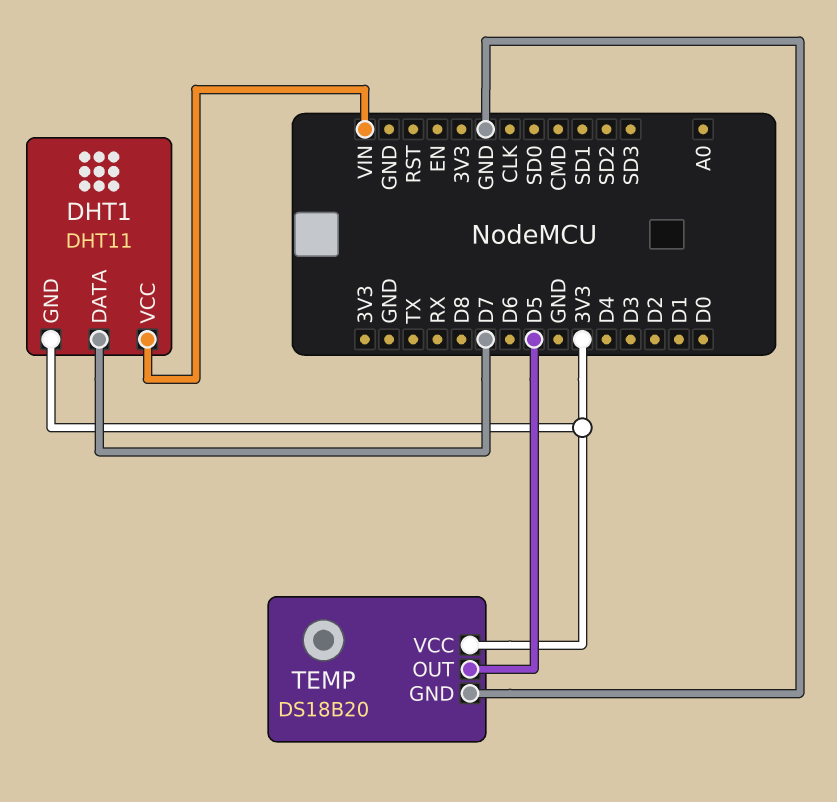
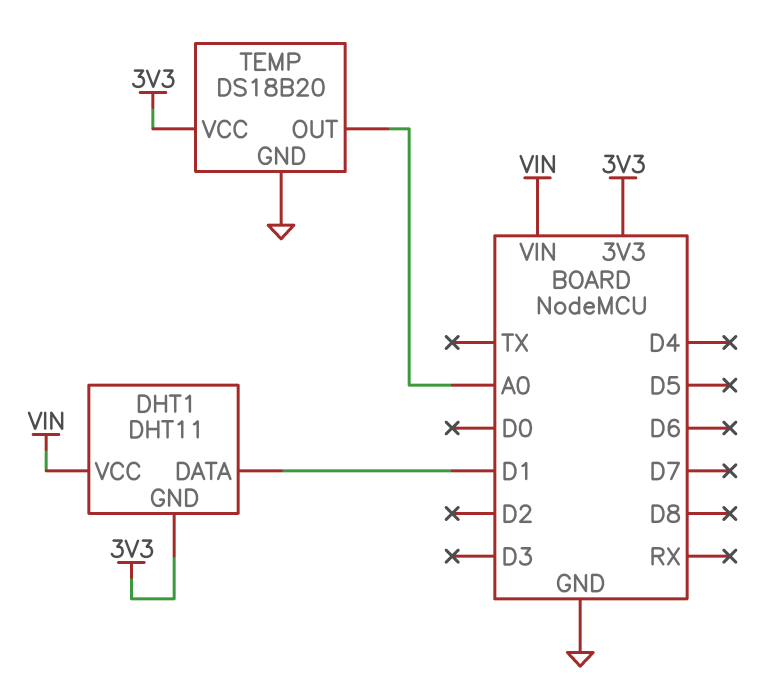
DHT1 pin DATA: D7 -> D1
TEMP pin OUT: D5 -> A0

